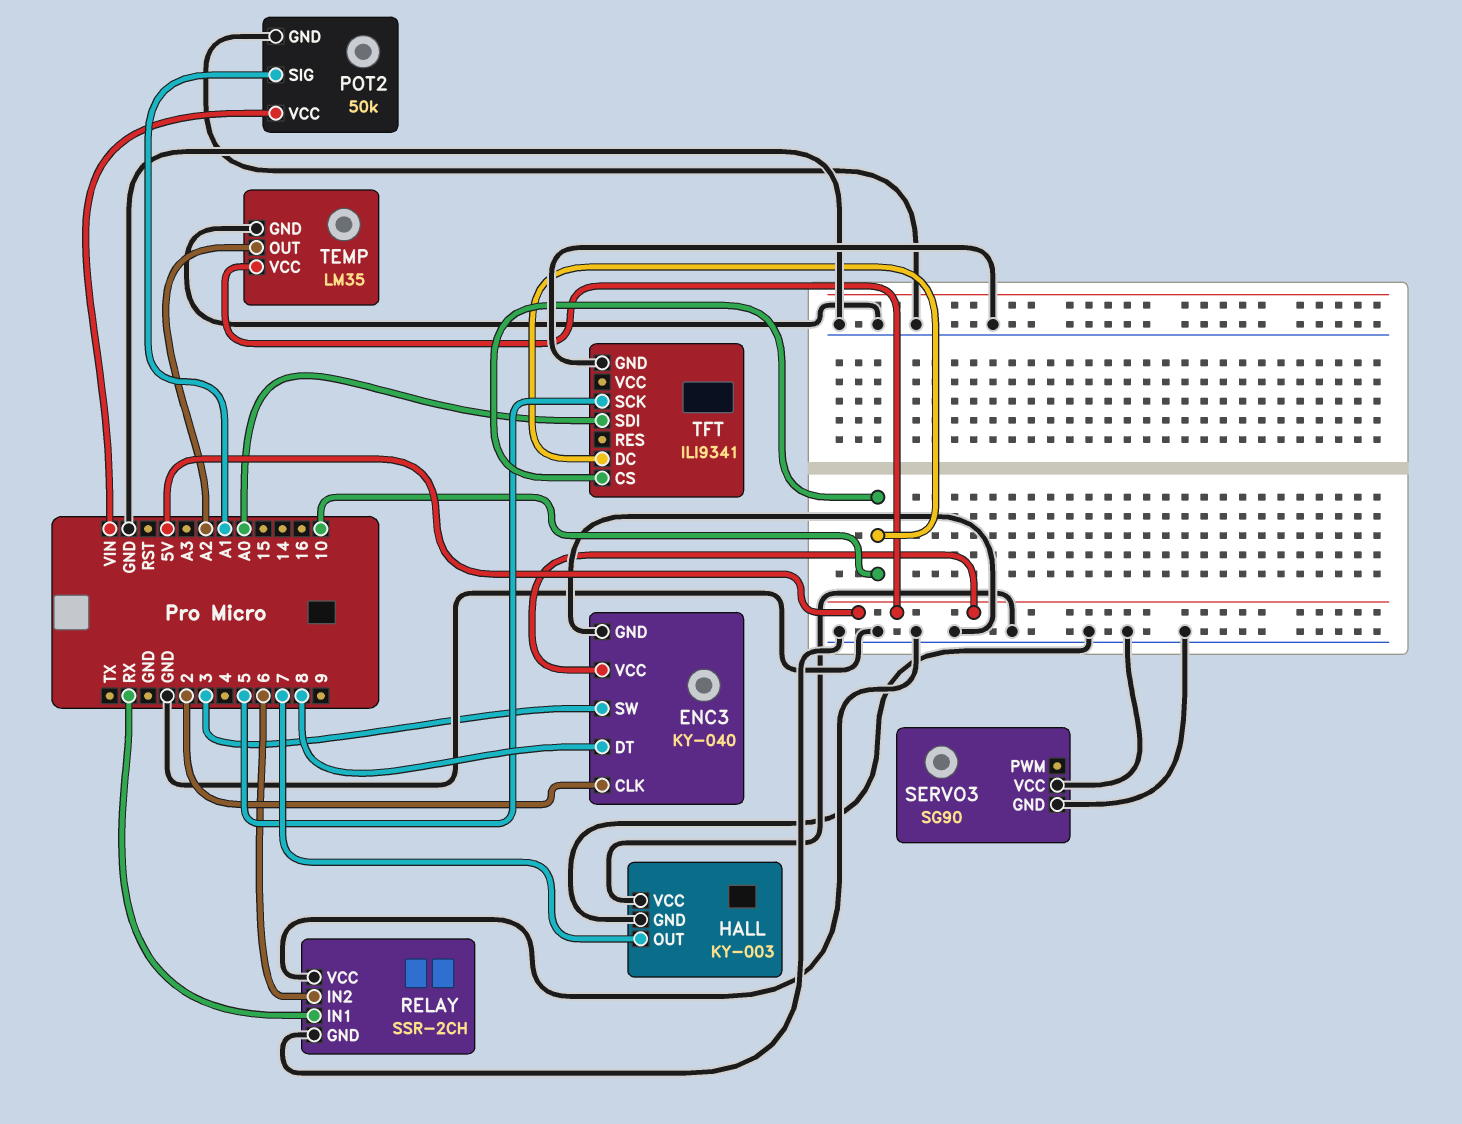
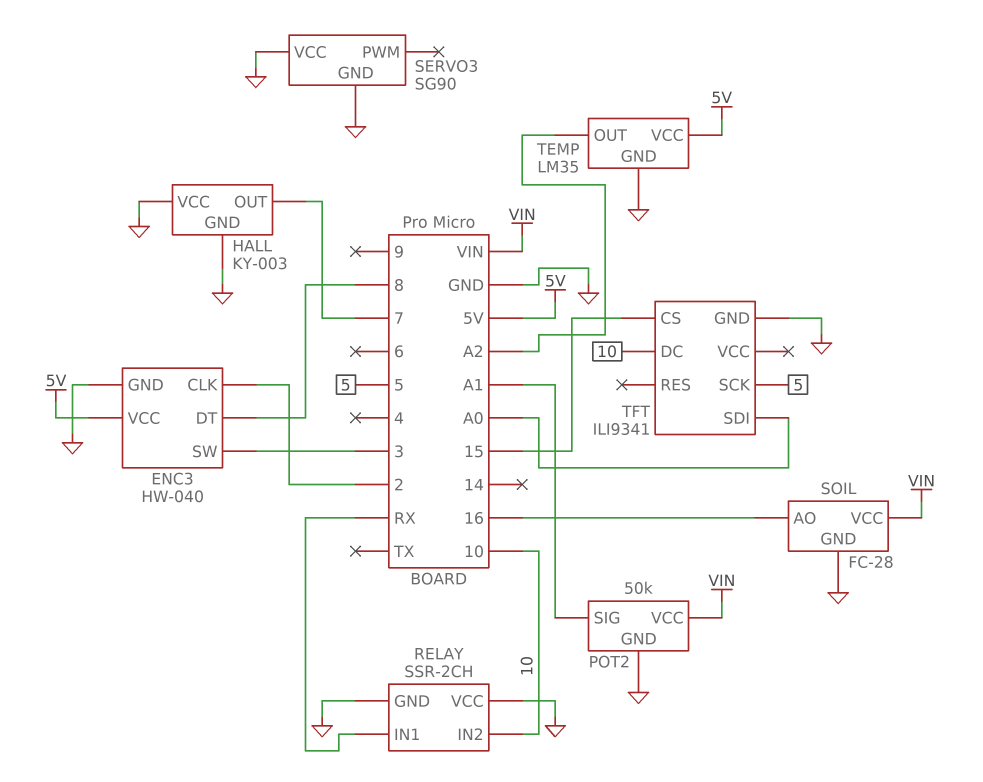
ENC3: KY-040 -> HW-040
RELAY pin IN2: 6 -> 10
SOIL: none -> FC-28
SOIL pin AO: none -> 16
SOIL pin GND: none -> GND
SOIL pin VCC: none -> VIN
TFT pin CS: 10 -> 15

